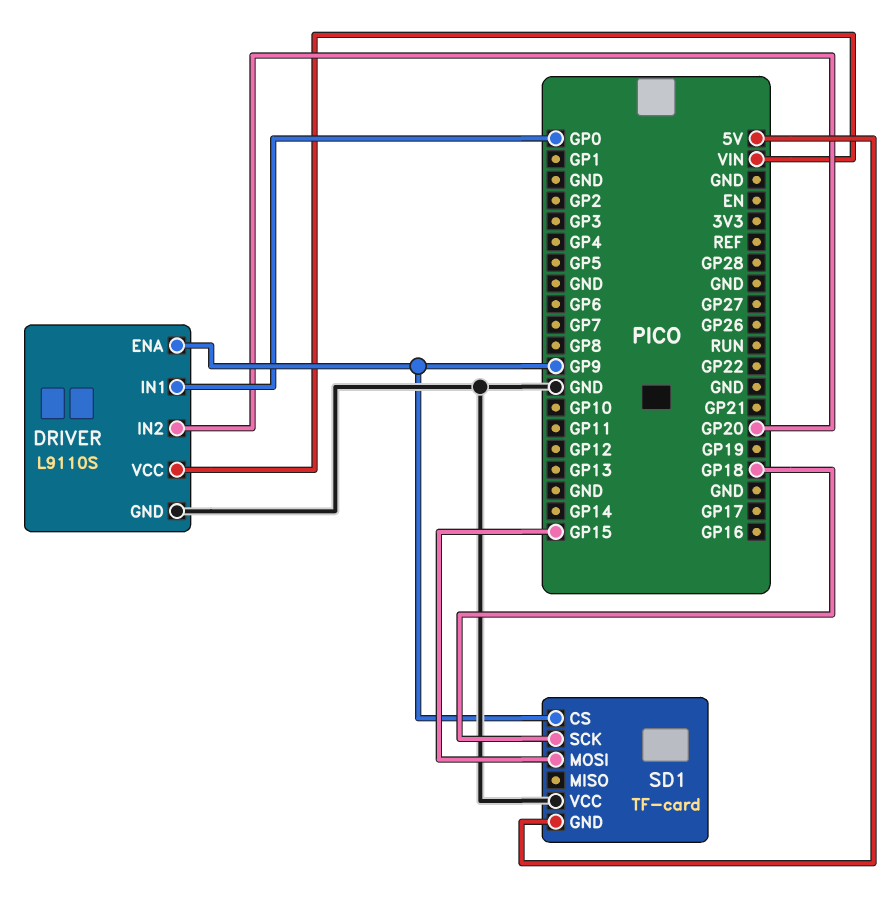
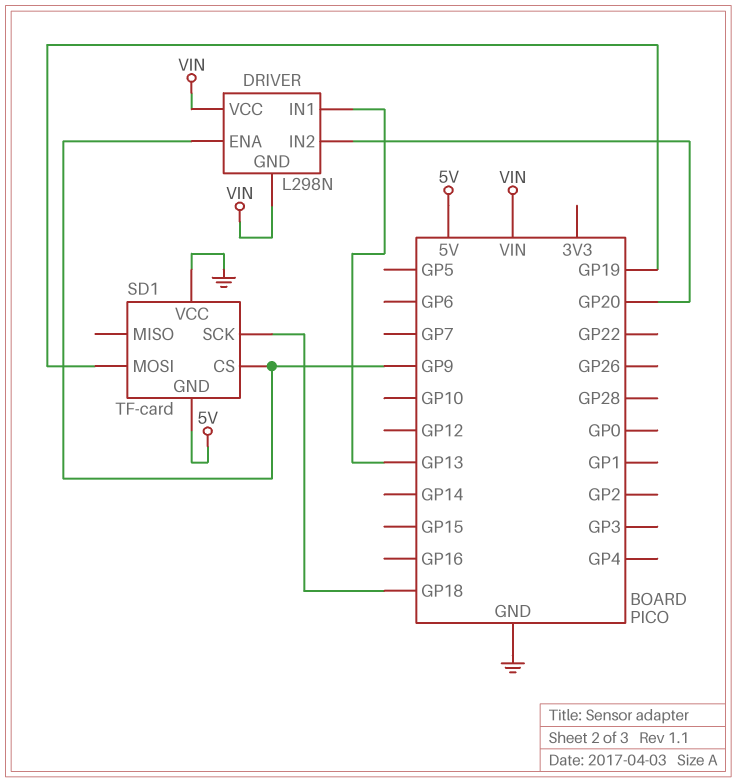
DRIVER: L9110S -> L298N
DRIVER pin GND: GND -> VIN
DRIVER pin IN1: GP0 -> GP13
SD1 pin MOSI: GP15 -> GP19

